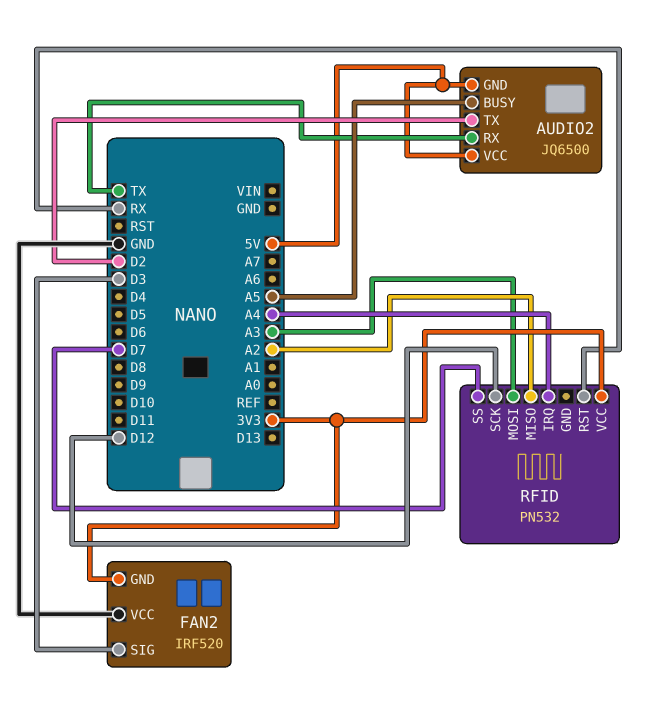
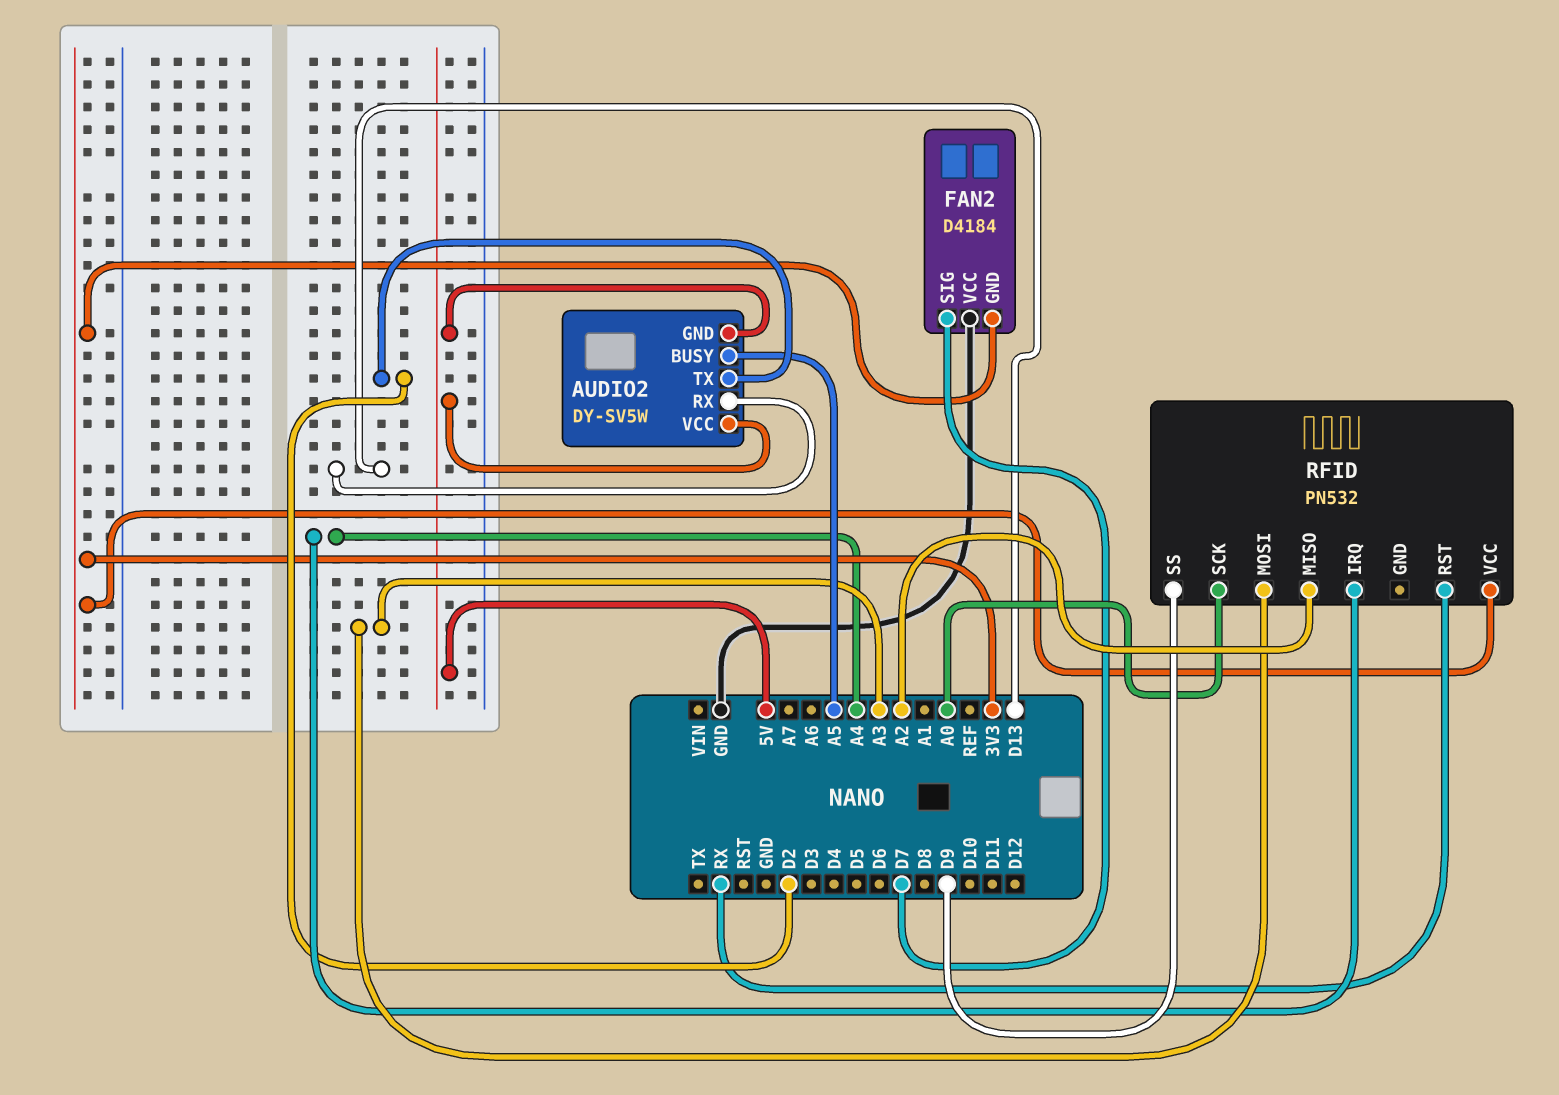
AUDIO2: JQ6500 -> DY-SV5W
AUDIO2 pin RX: TX -> D13
FAN2: IRF520 -> D4184
FAN2 pin SIG: D3 -> D7
RFID pin SCK: D12 -> A0
RFID pin SS: D7 -> D9

